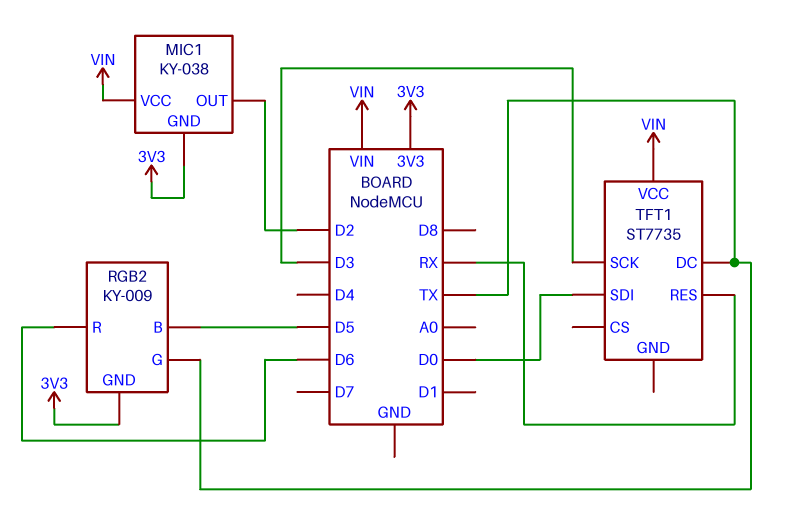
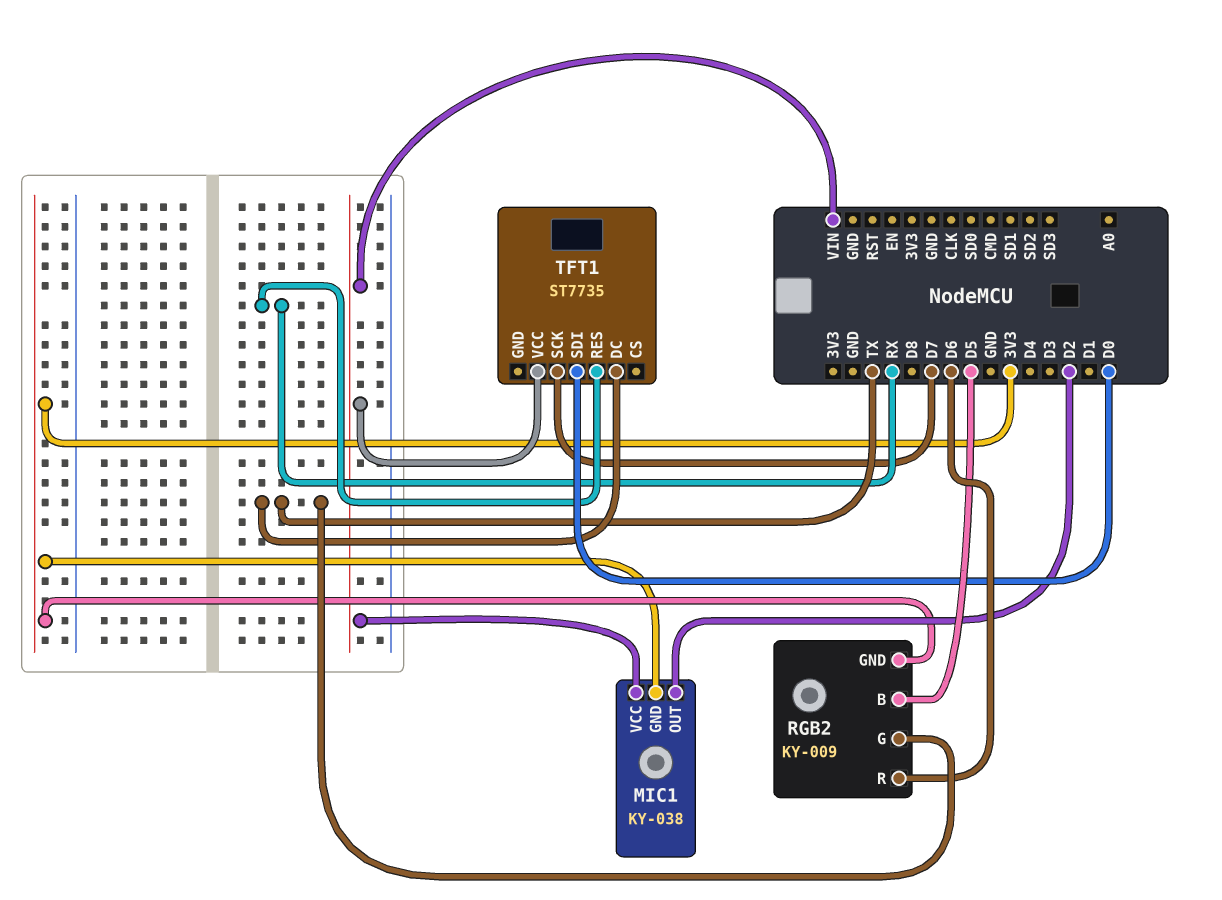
TFT1 pin SCK: D3 -> D7

